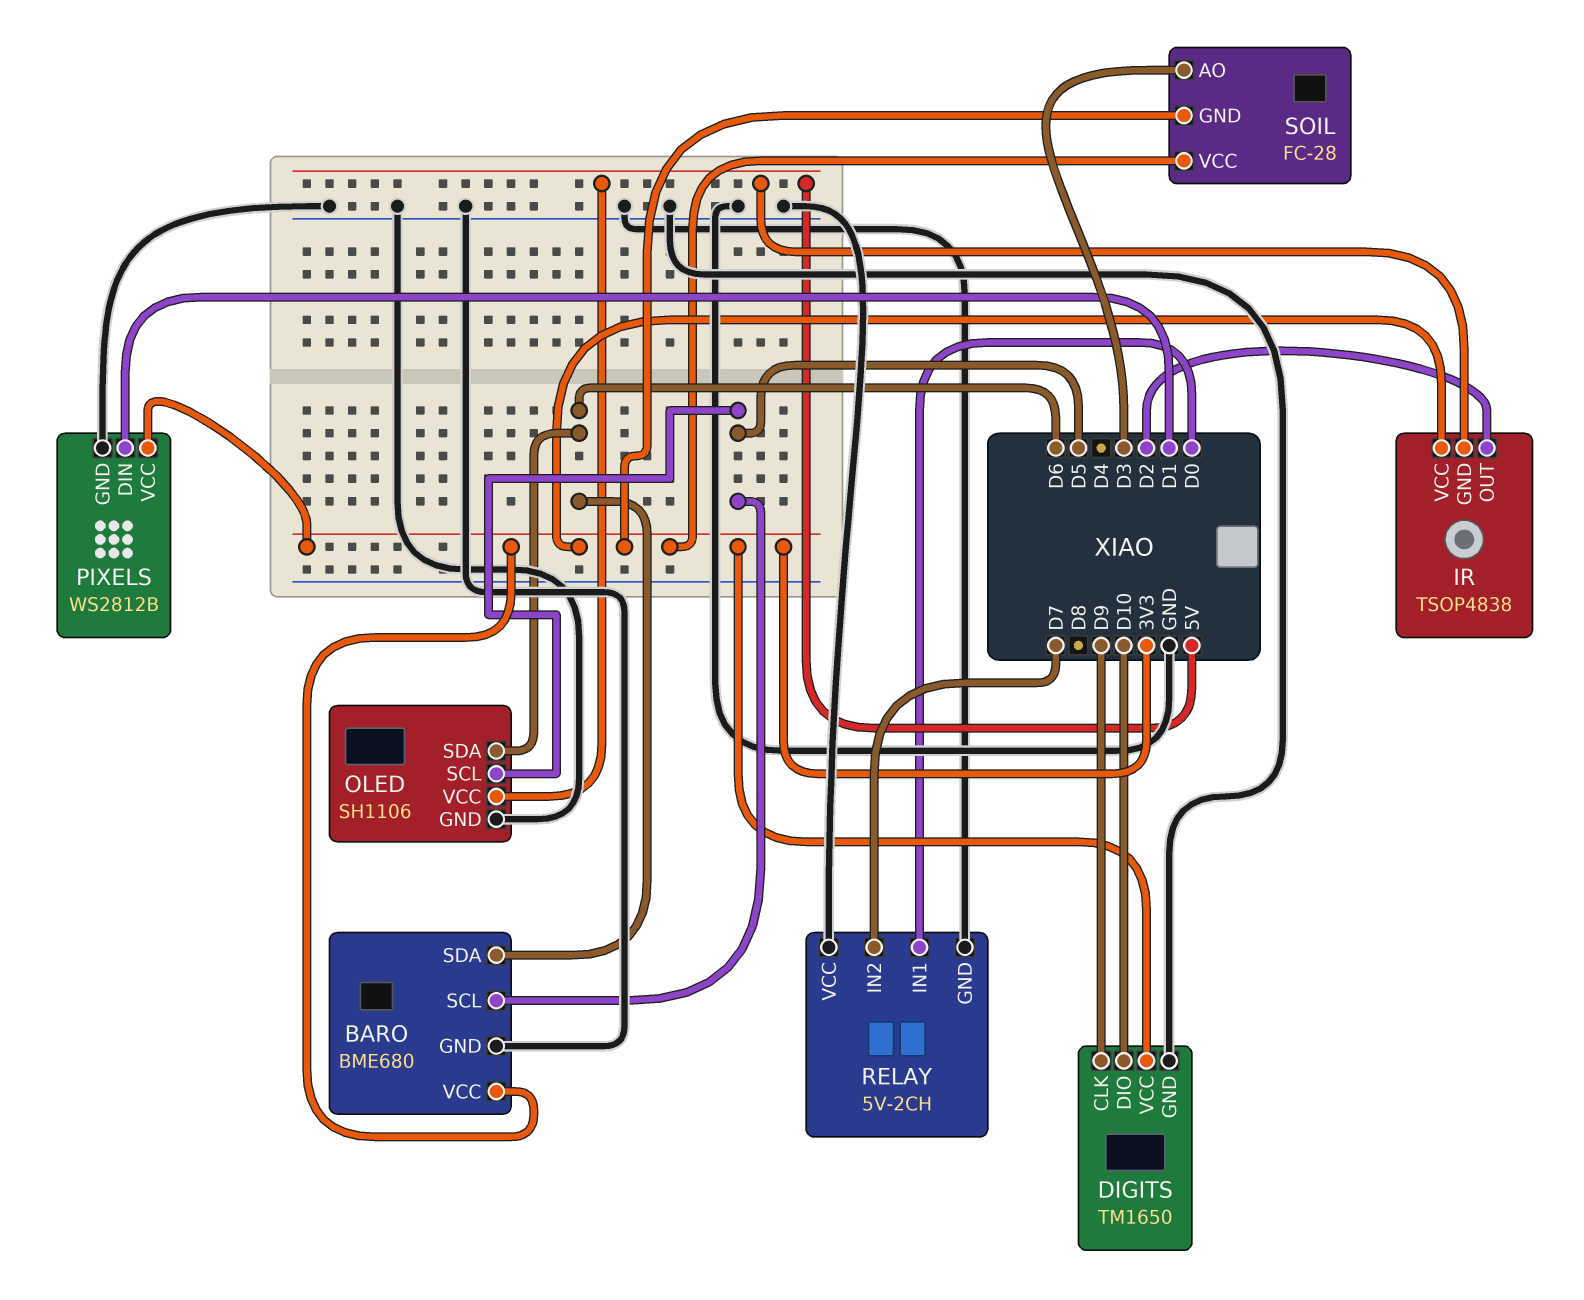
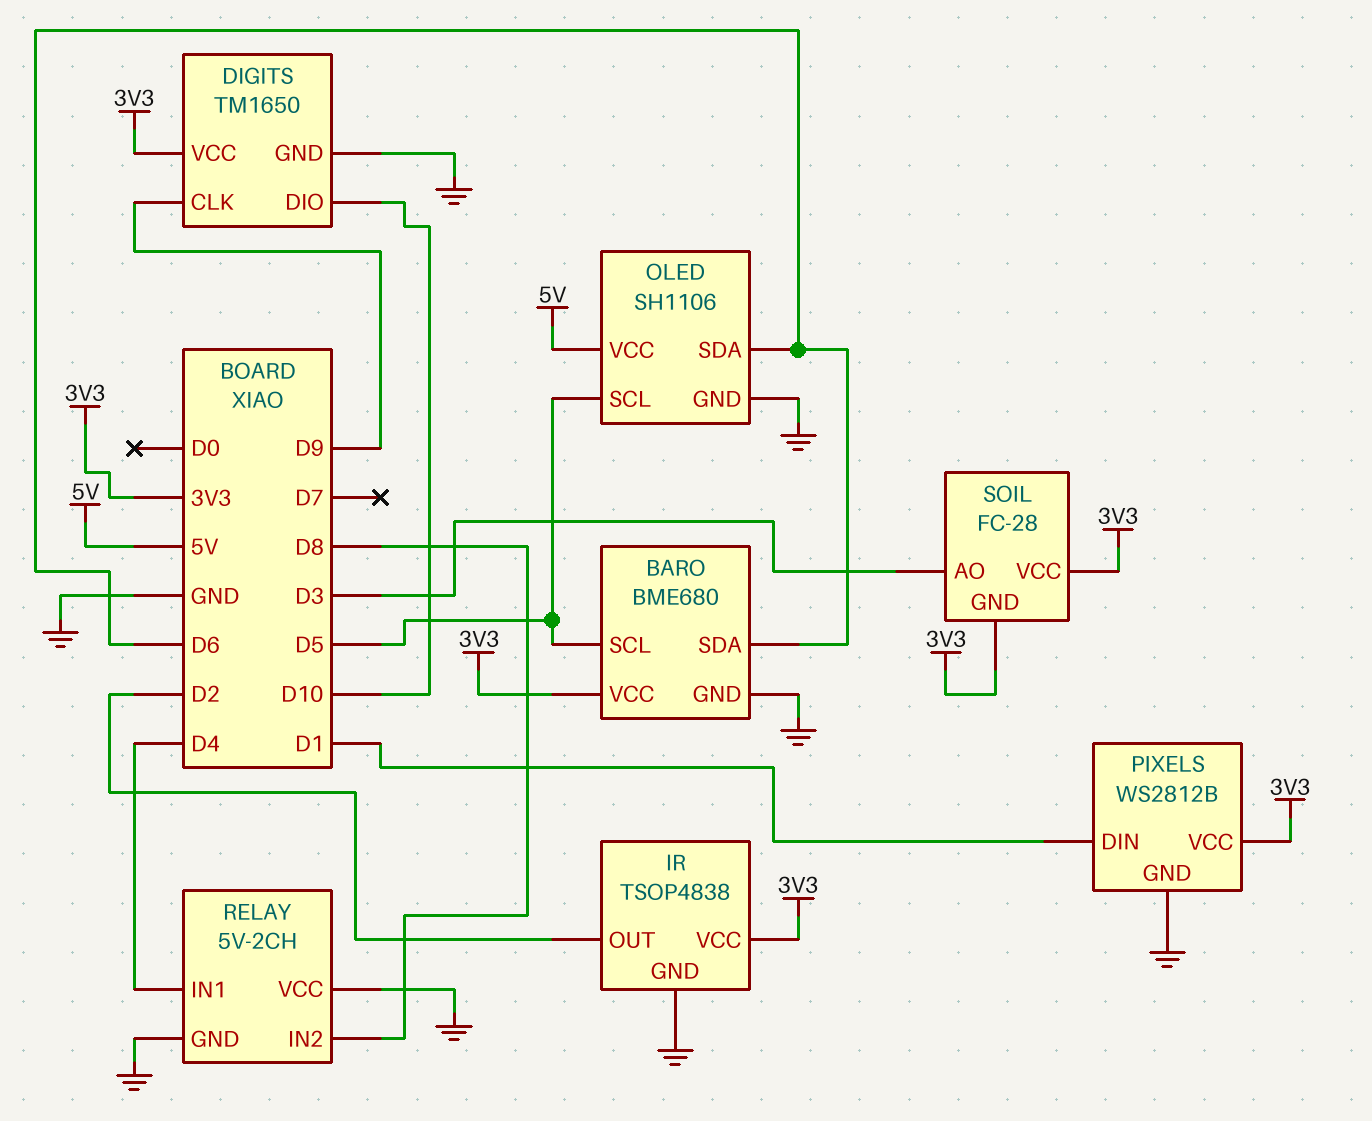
IR pin GND: 5V -> GND
RELAY pin IN1: D0 -> D4
RELAY pin IN2: D7 -> D8

